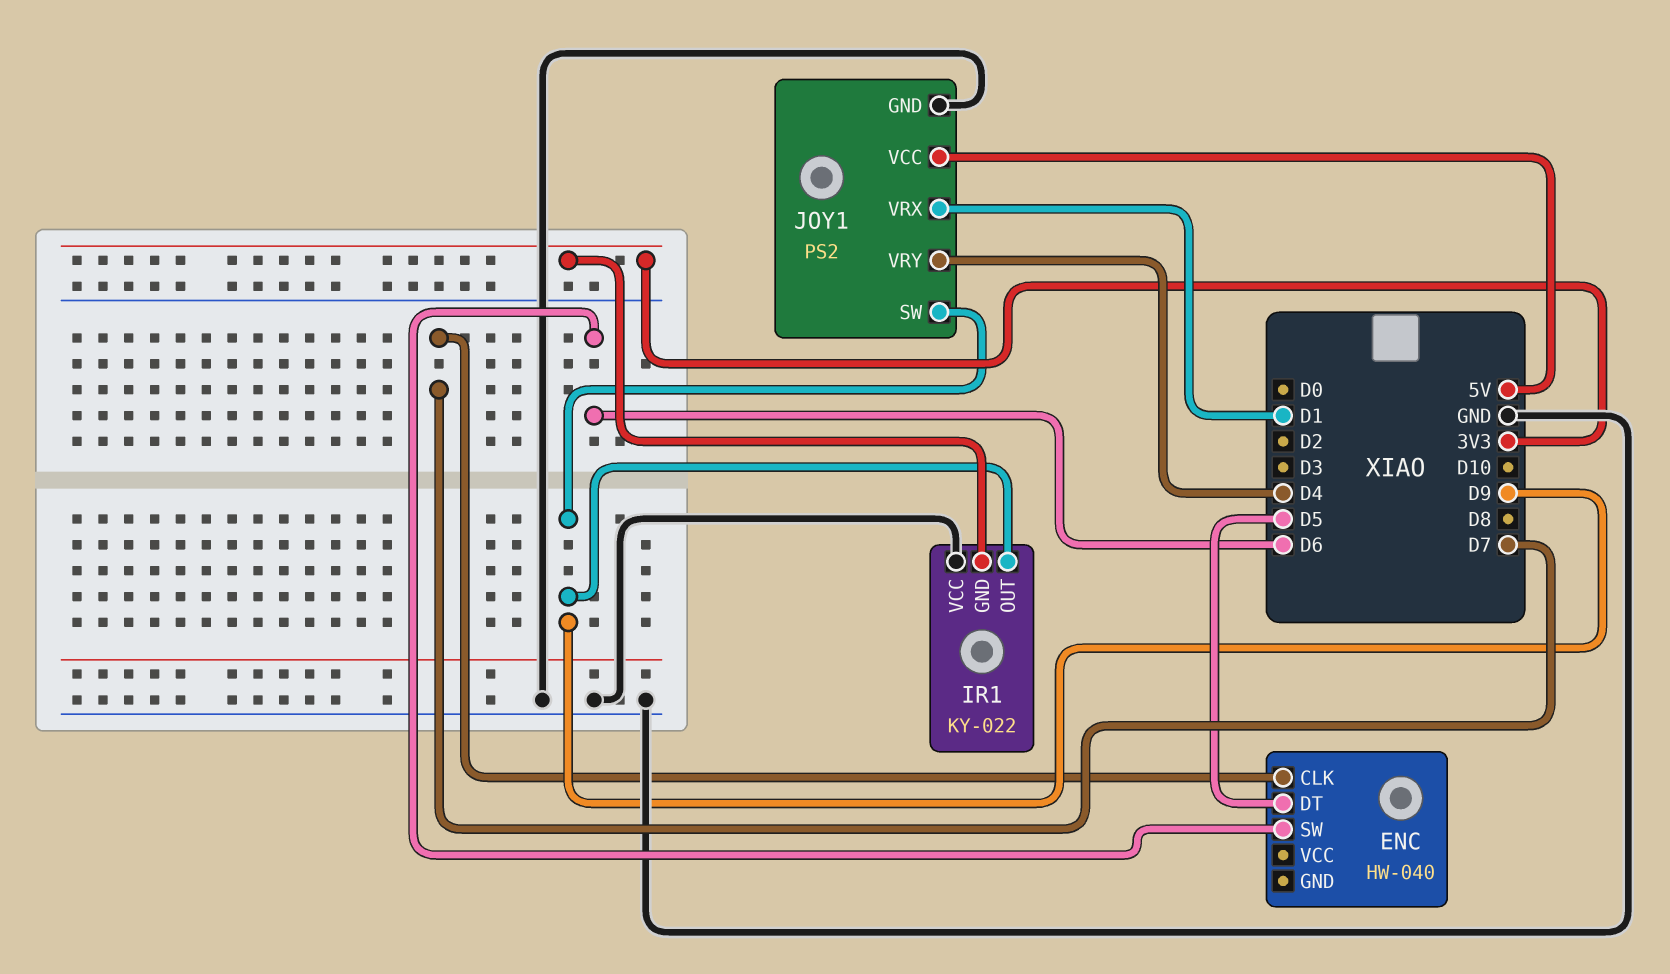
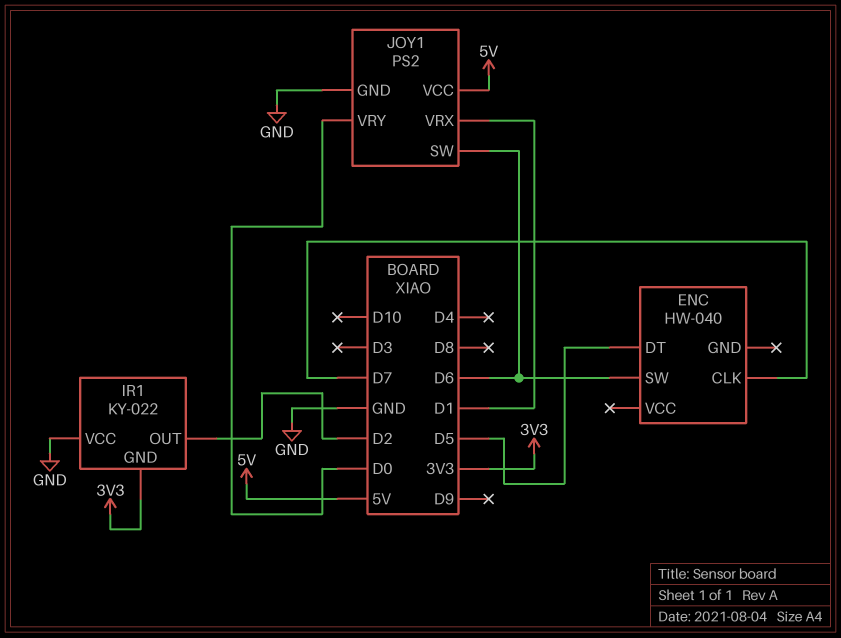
IR1 pin OUT: D9 -> D2
JOY1 pin SW: D9 -> D6
JOY1 pin VRY: D4 -> D0

